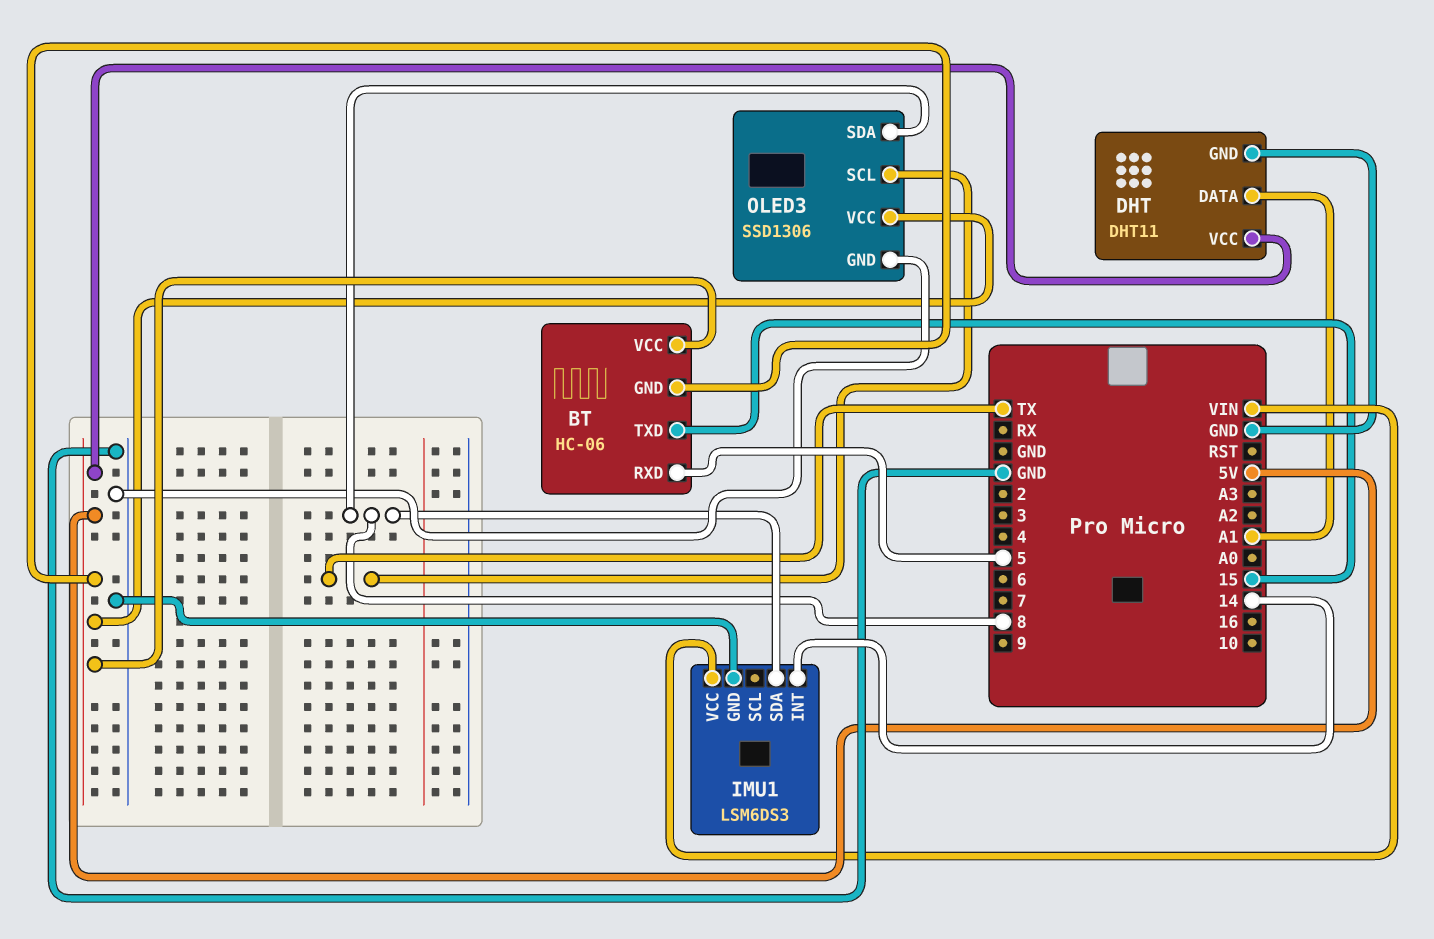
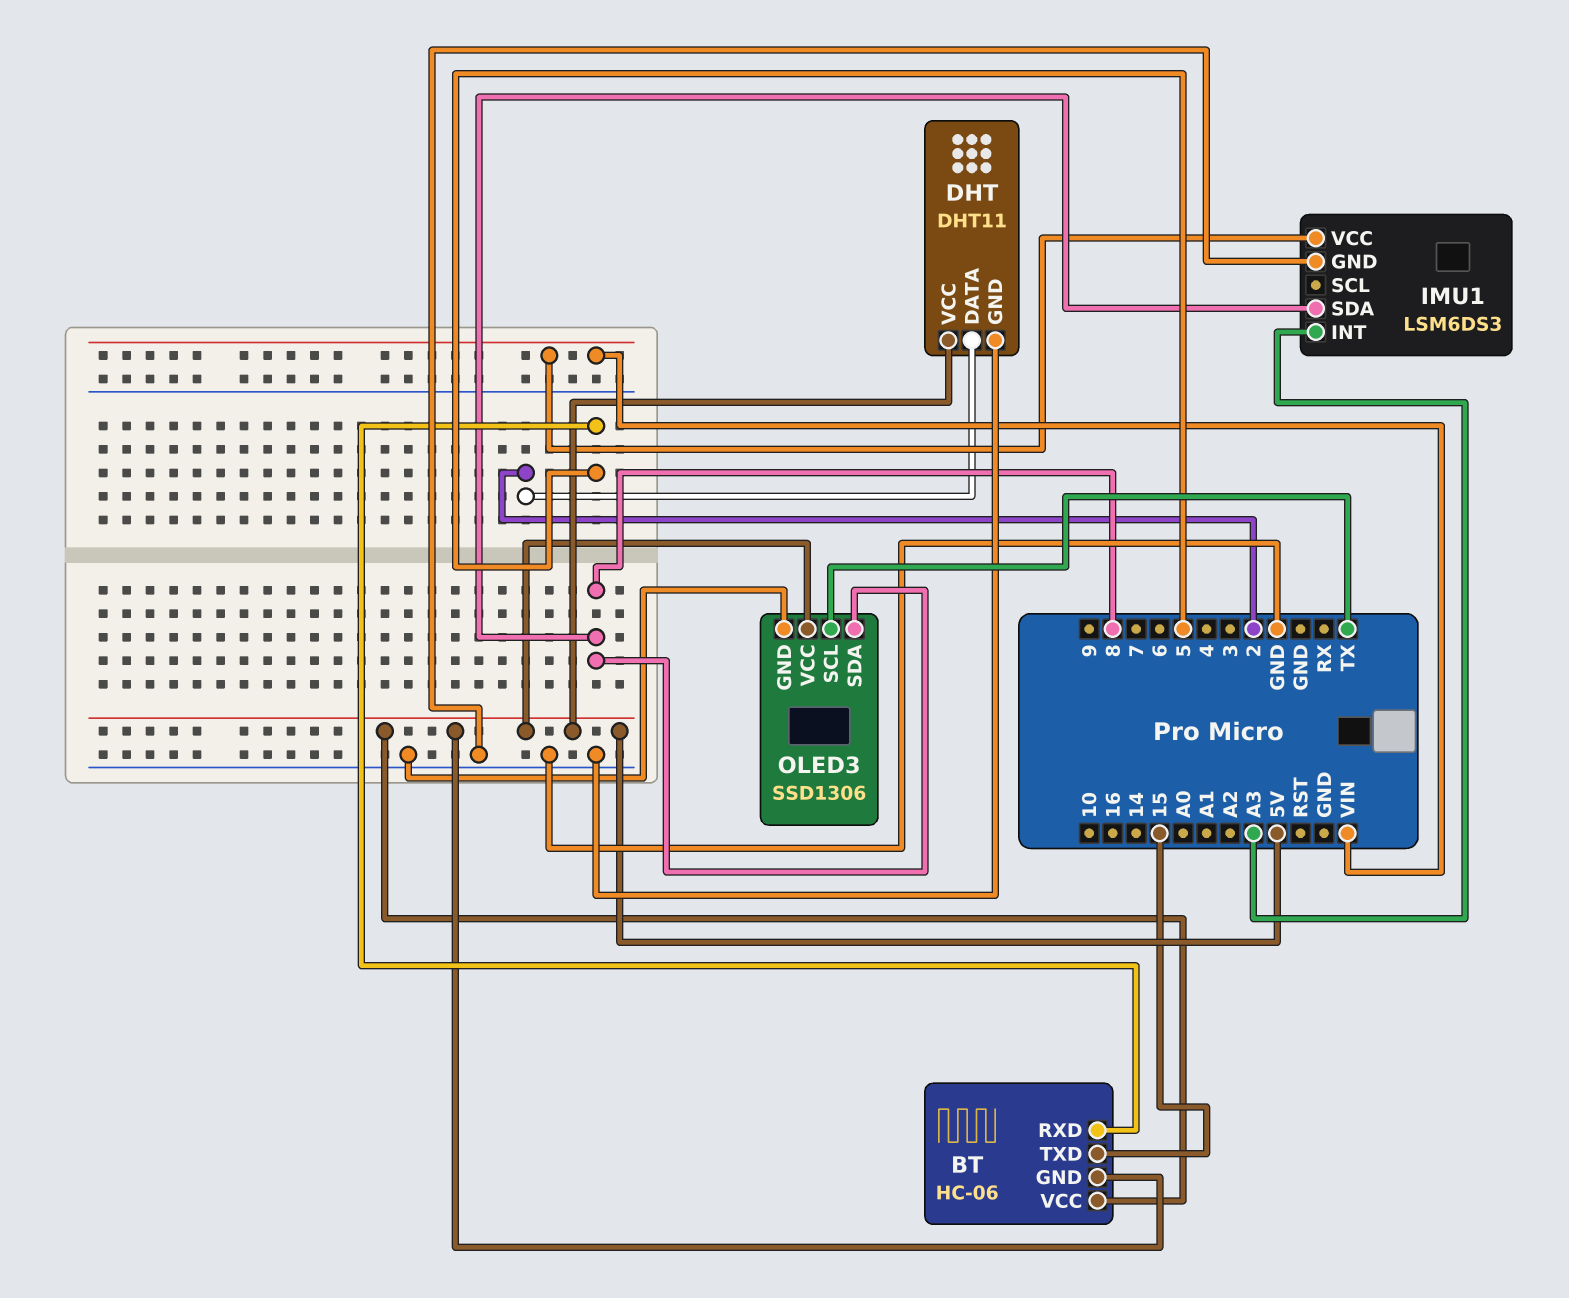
DHT pin DATA: A1 -> 2
IMU1 pin INT: 14 -> A3

